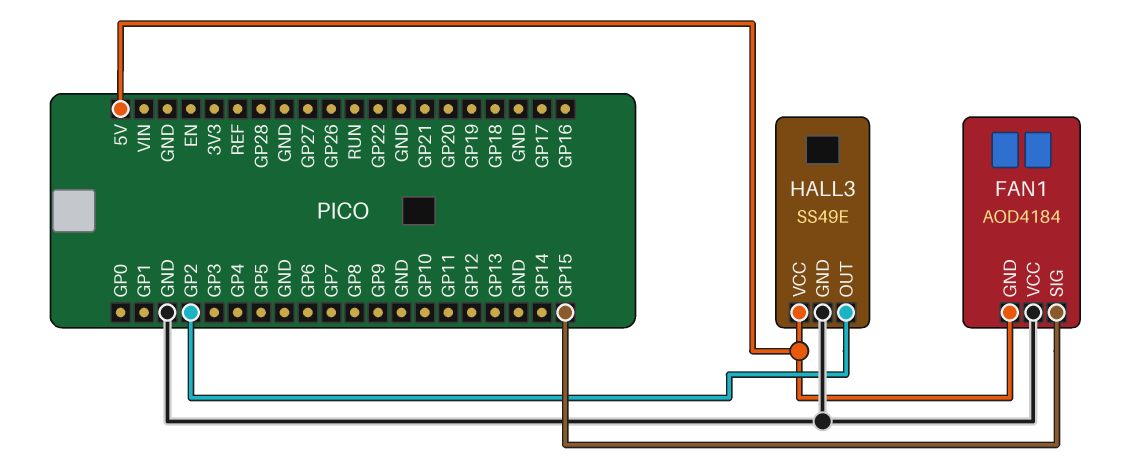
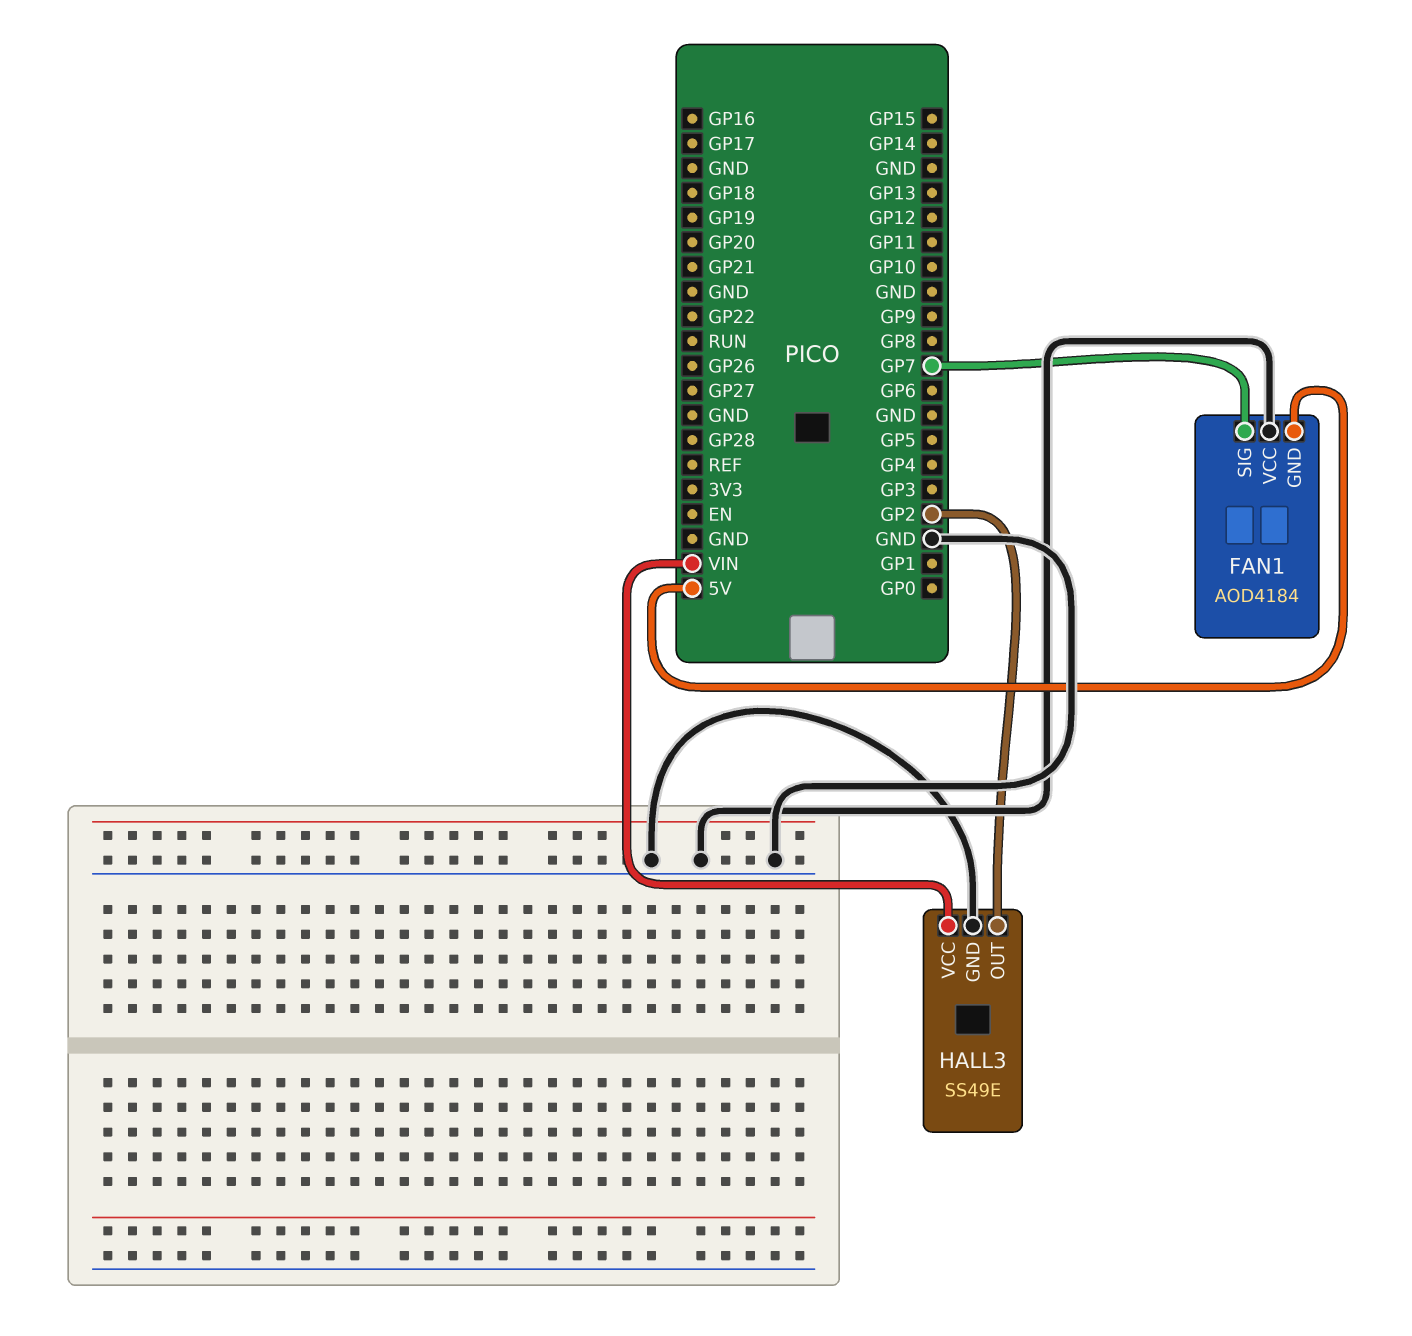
FAN1 pin SIG: GP15 -> GP7
HALL3 pin VCC: 5V -> VIN

